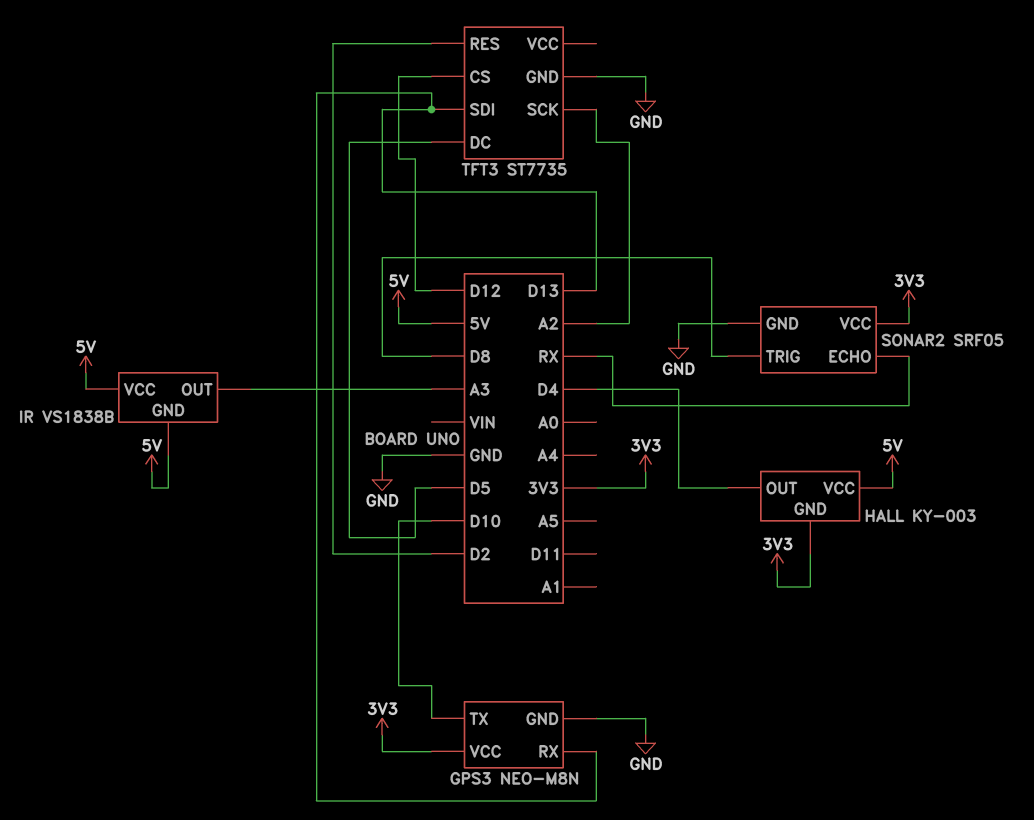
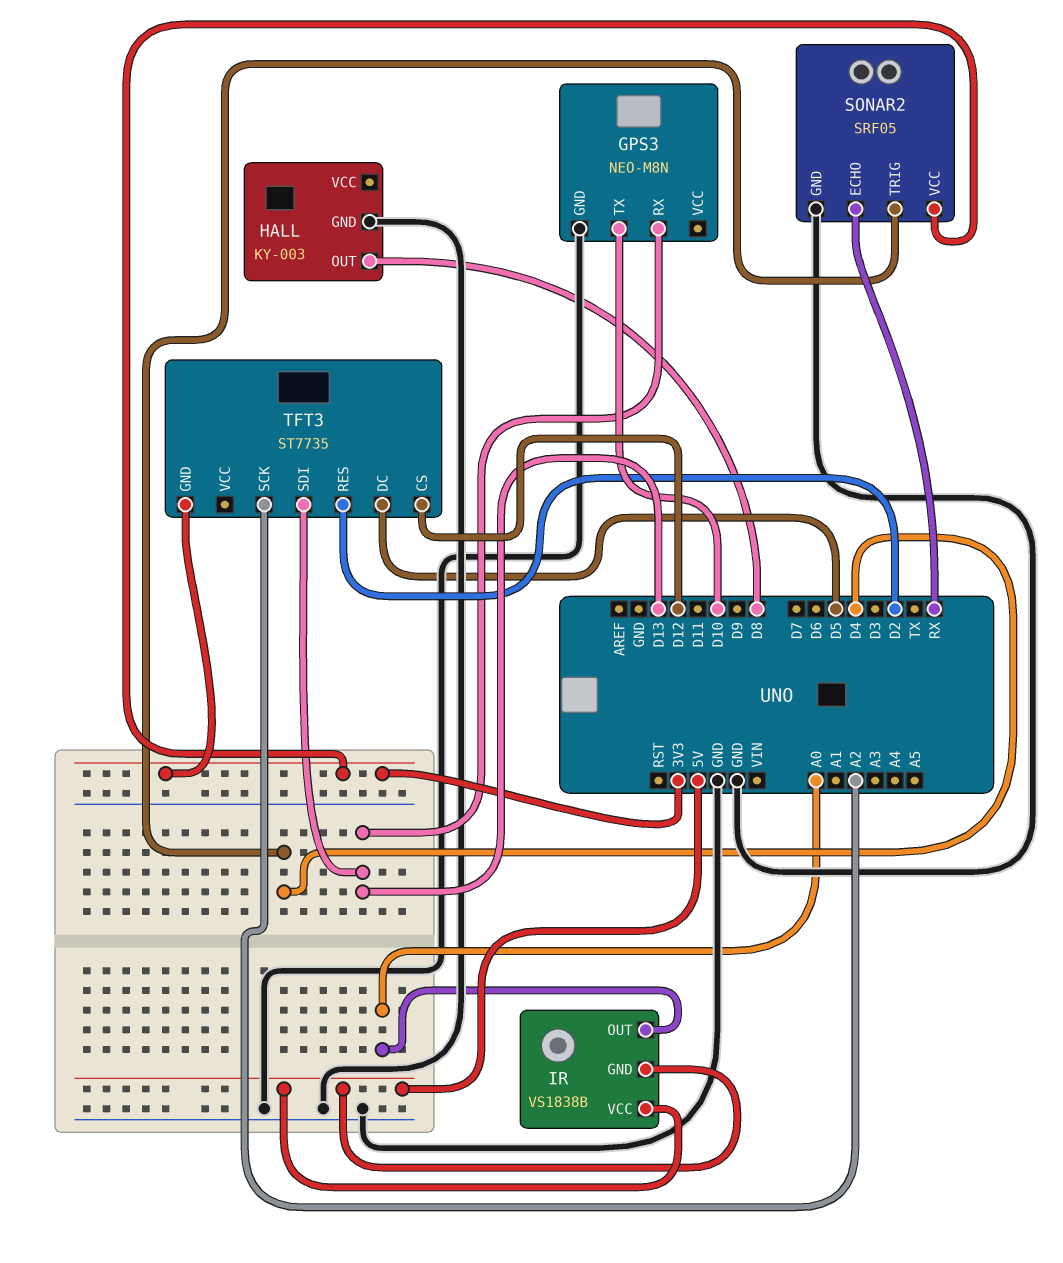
GPS3 pin VCC: 3V3 -> none
HALL pin GND: 3V3 -> GND
HALL pin OUT: D4 -> D8
HALL pin VCC: 5V -> none
IR pin OUT: A3 -> A0
SONAR2 pin TRIG: D8 -> D4
TFT3 pin GND: GND -> 3V3

